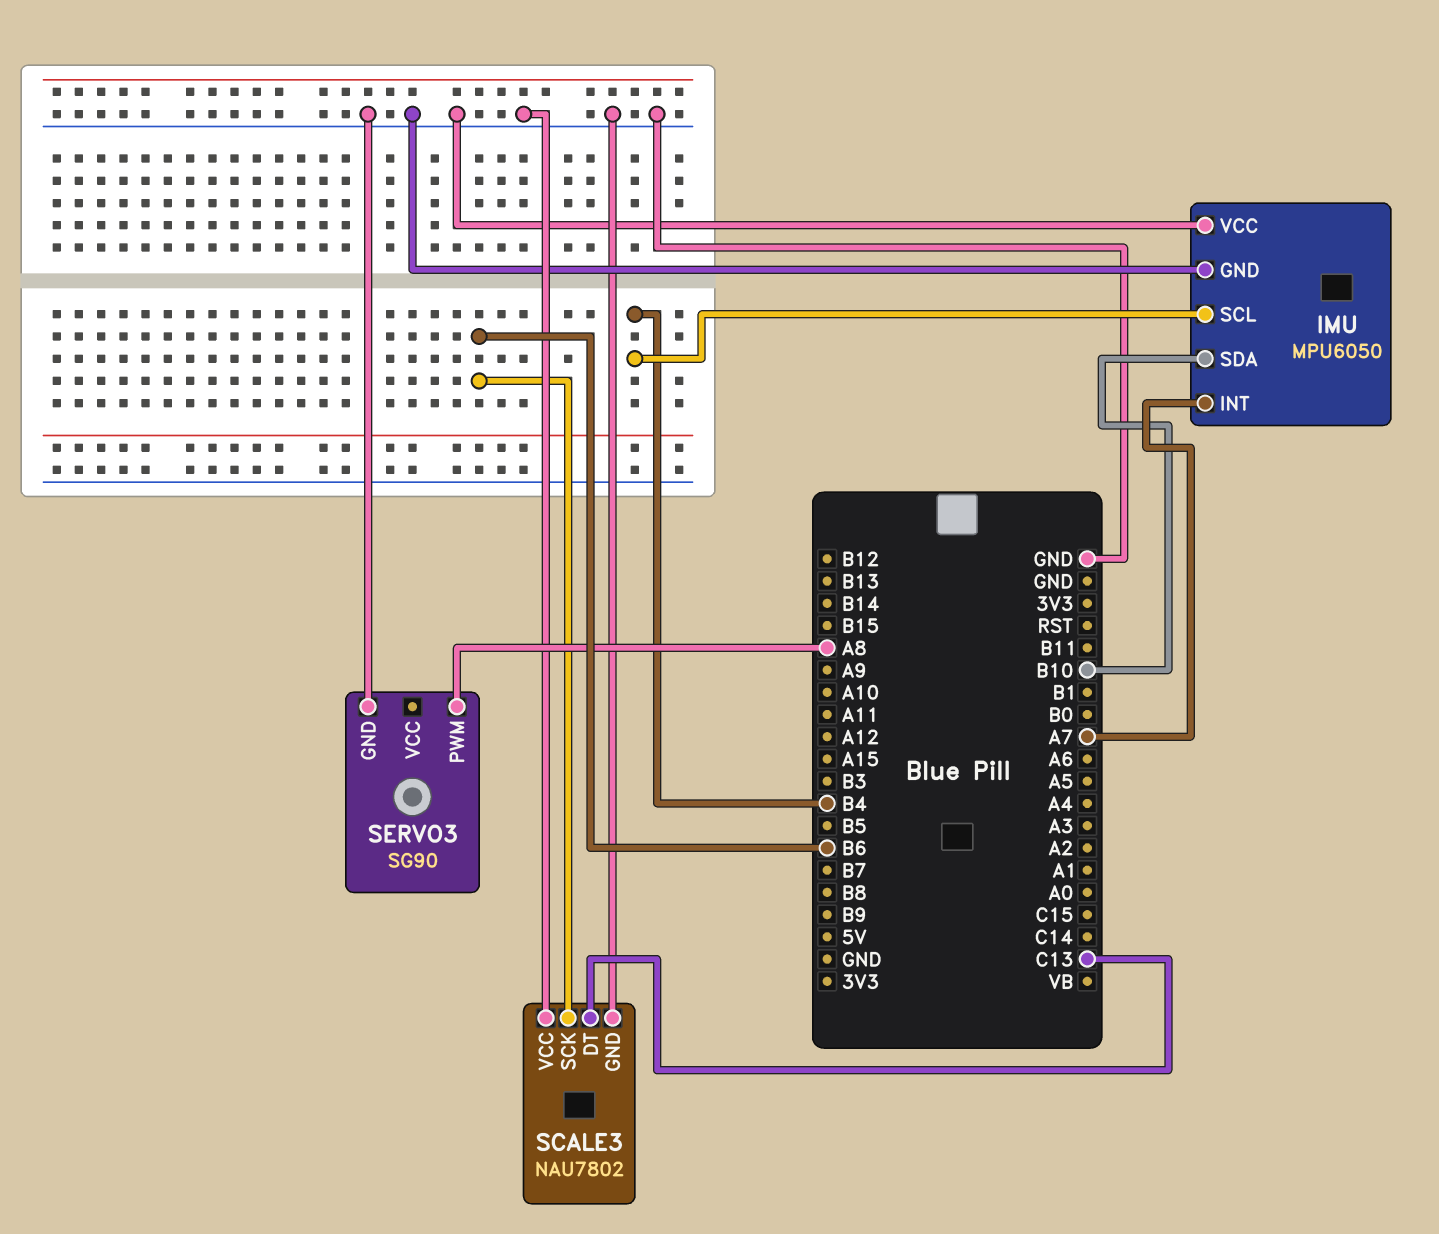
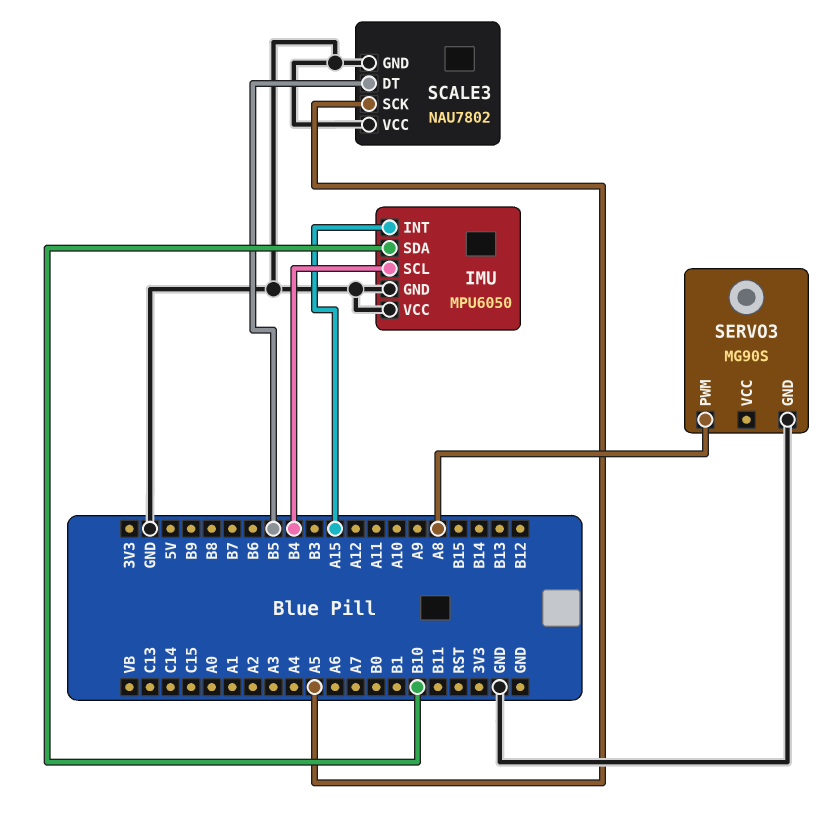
IMU pin INT: A7 -> A15
SCALE3 pin DT: C13 -> B5
SCALE3 pin SCK: B6 -> A5
SERVO3: SG90 -> MG90S

